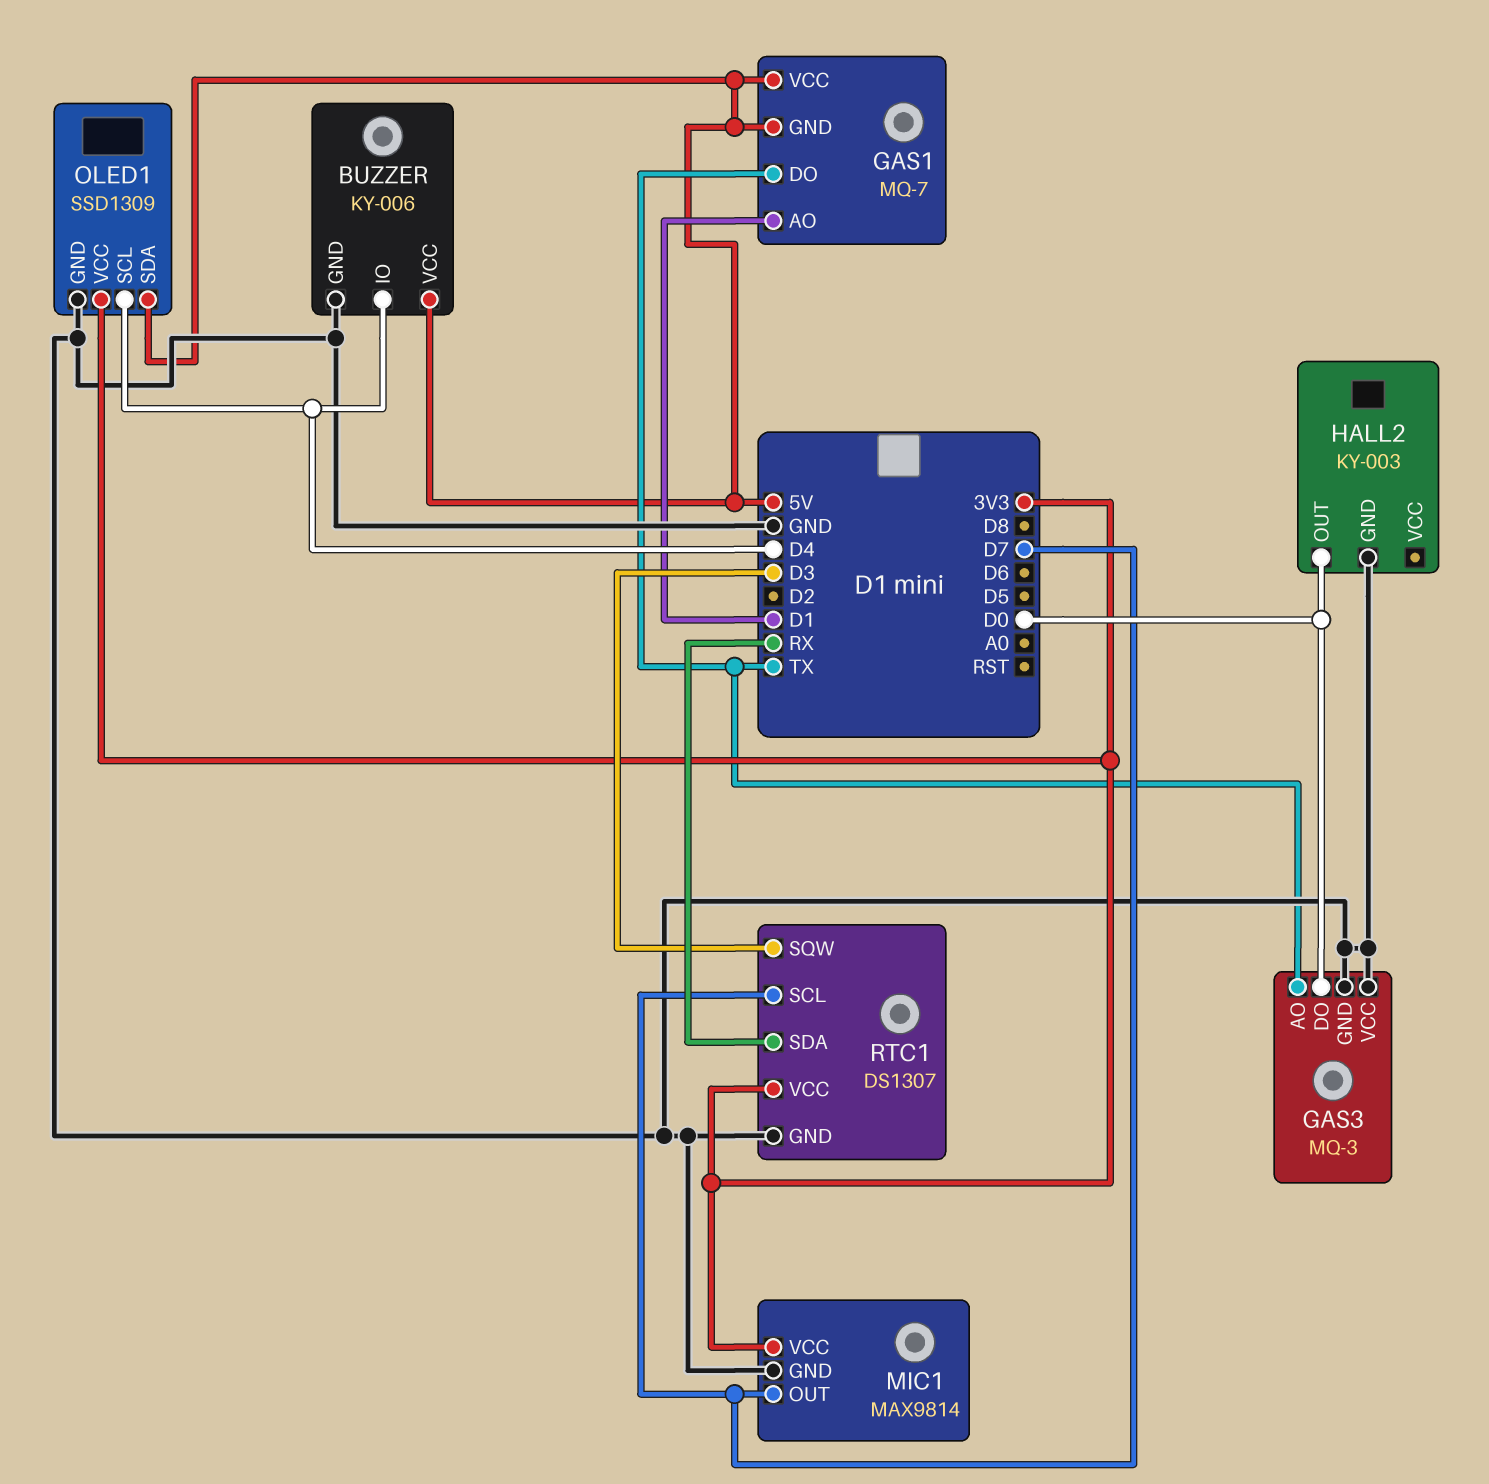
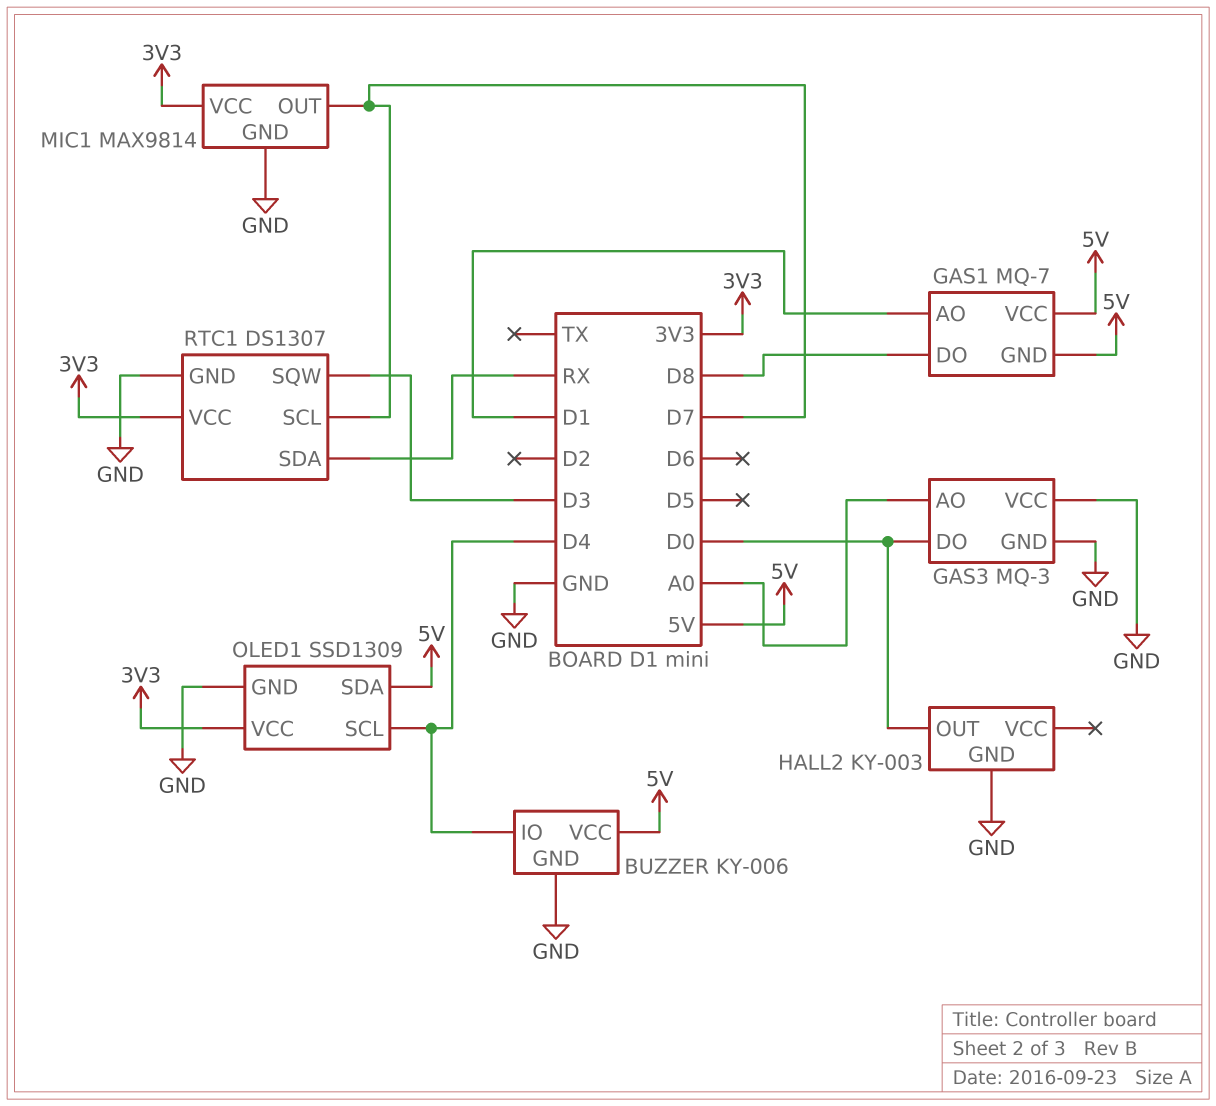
GAS1 pin DO: TX -> D8
GAS3 pin AO: TX -> A0

